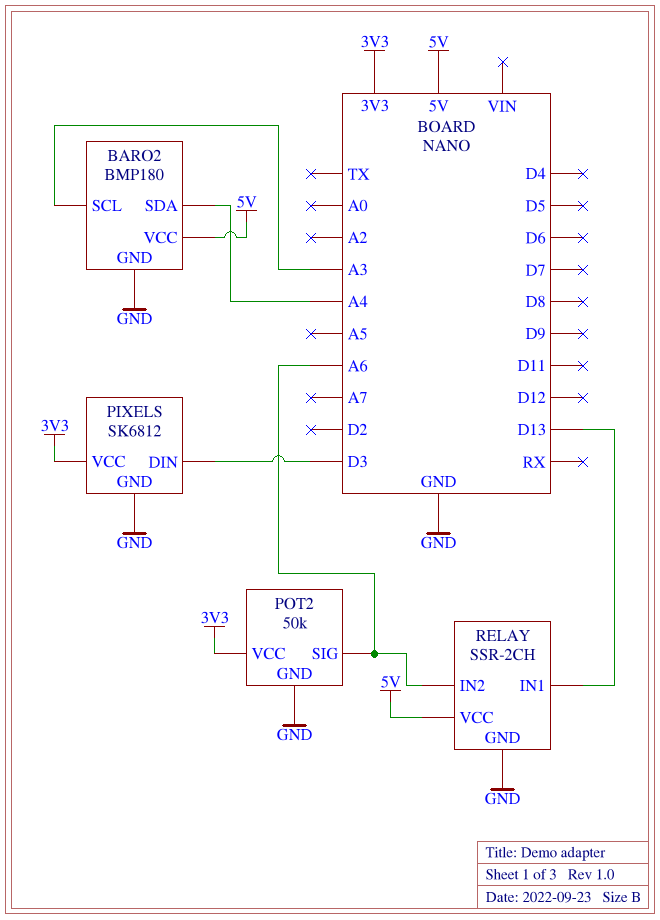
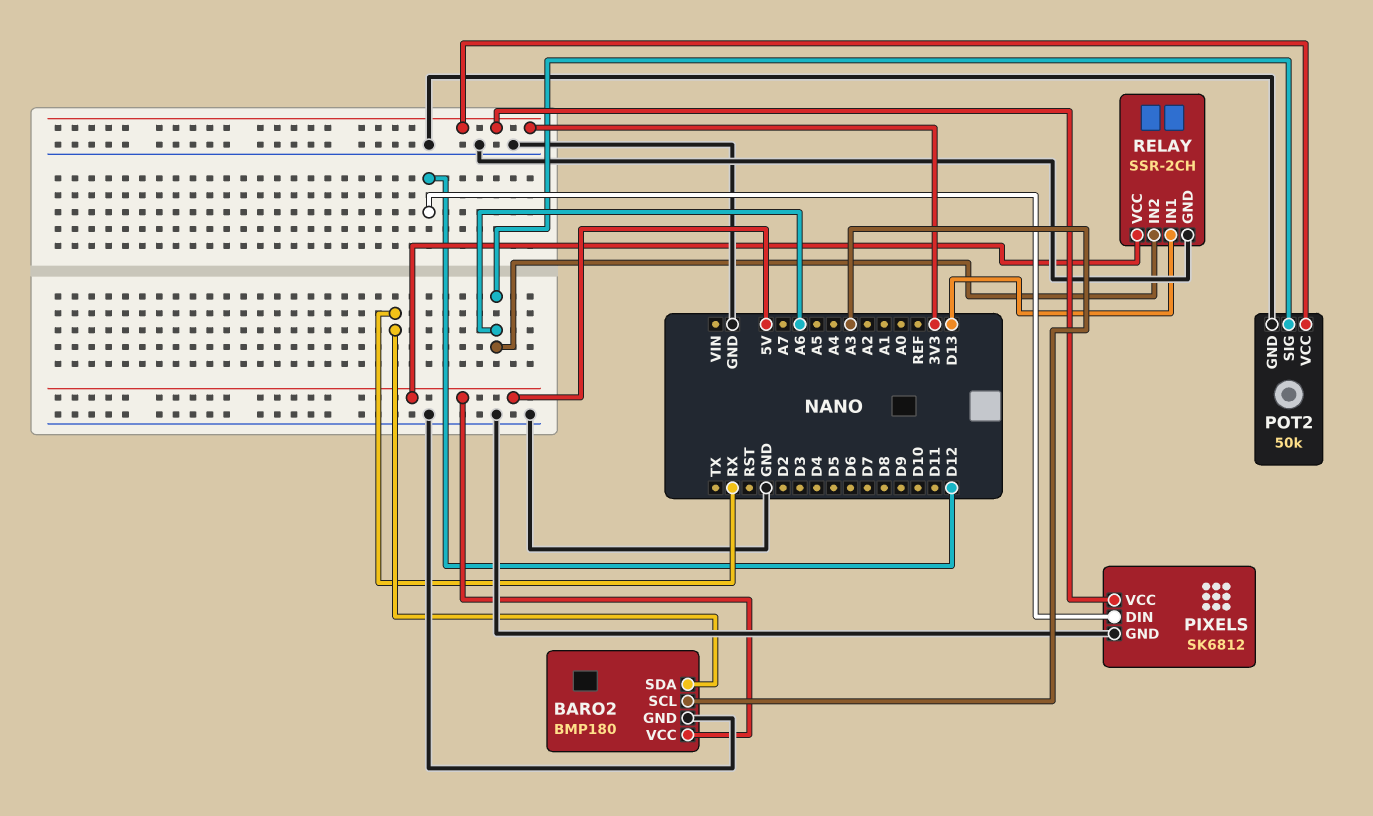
BARO2 pin SDA: A4 -> RX
PIXELS pin DIN: D3 -> D12

